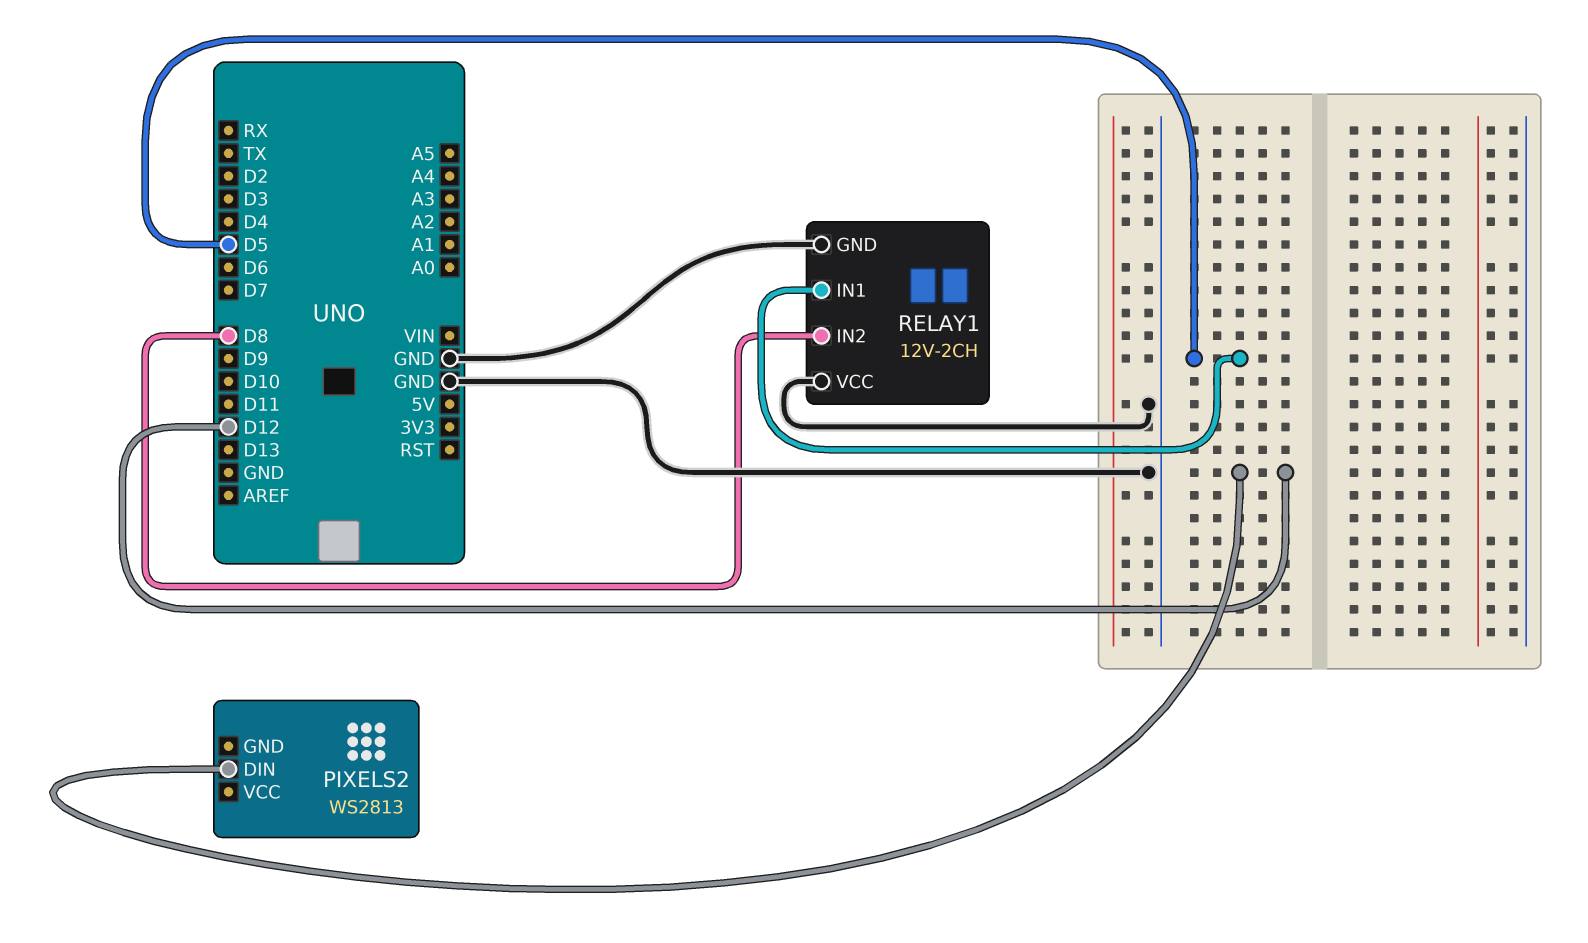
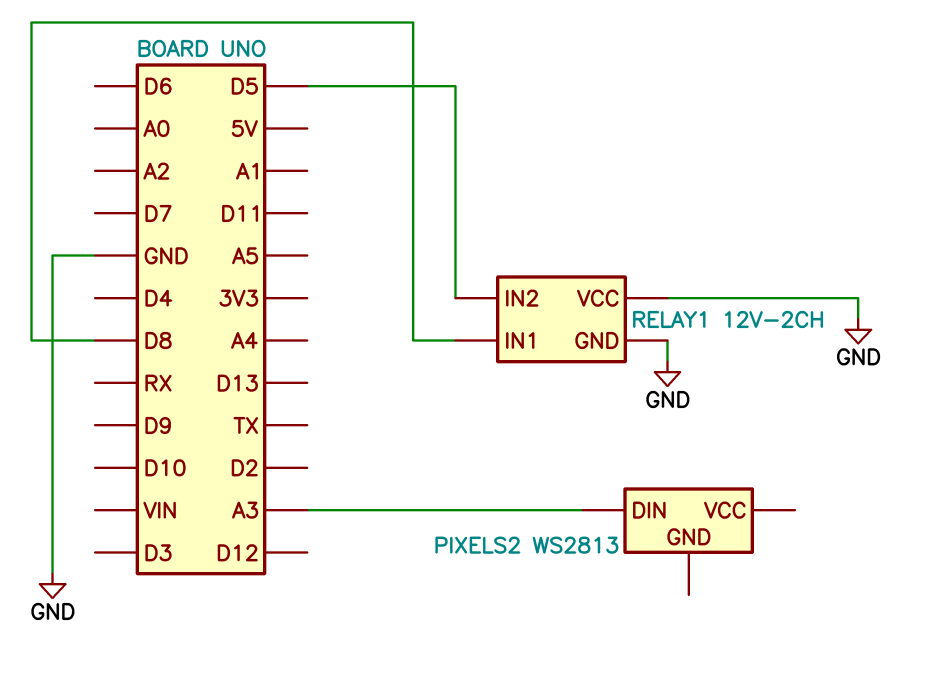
PIXELS2 pin DIN: D12 -> A3
RELAY1 pin IN1: D5 -> D8
RELAY1 pin IN2: D8 -> D5

